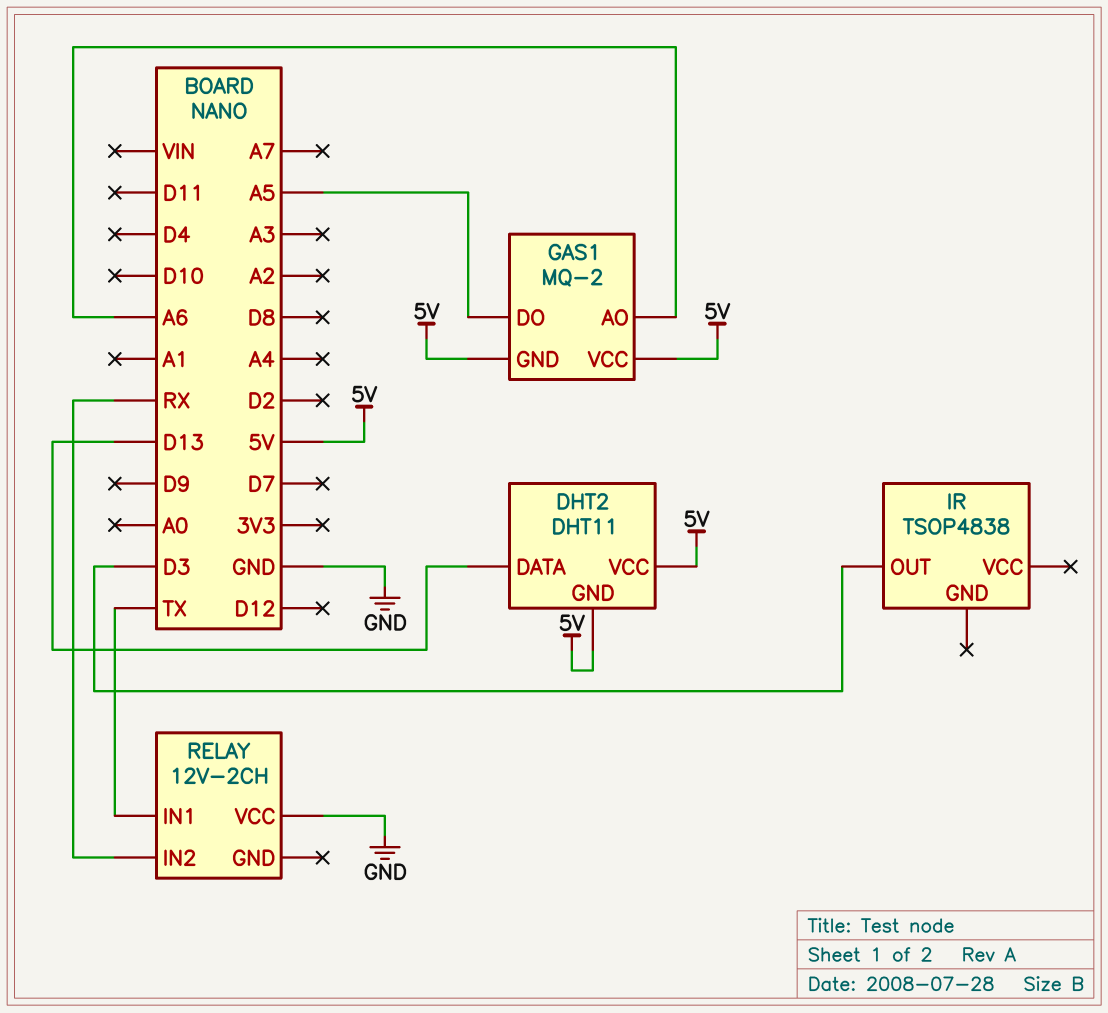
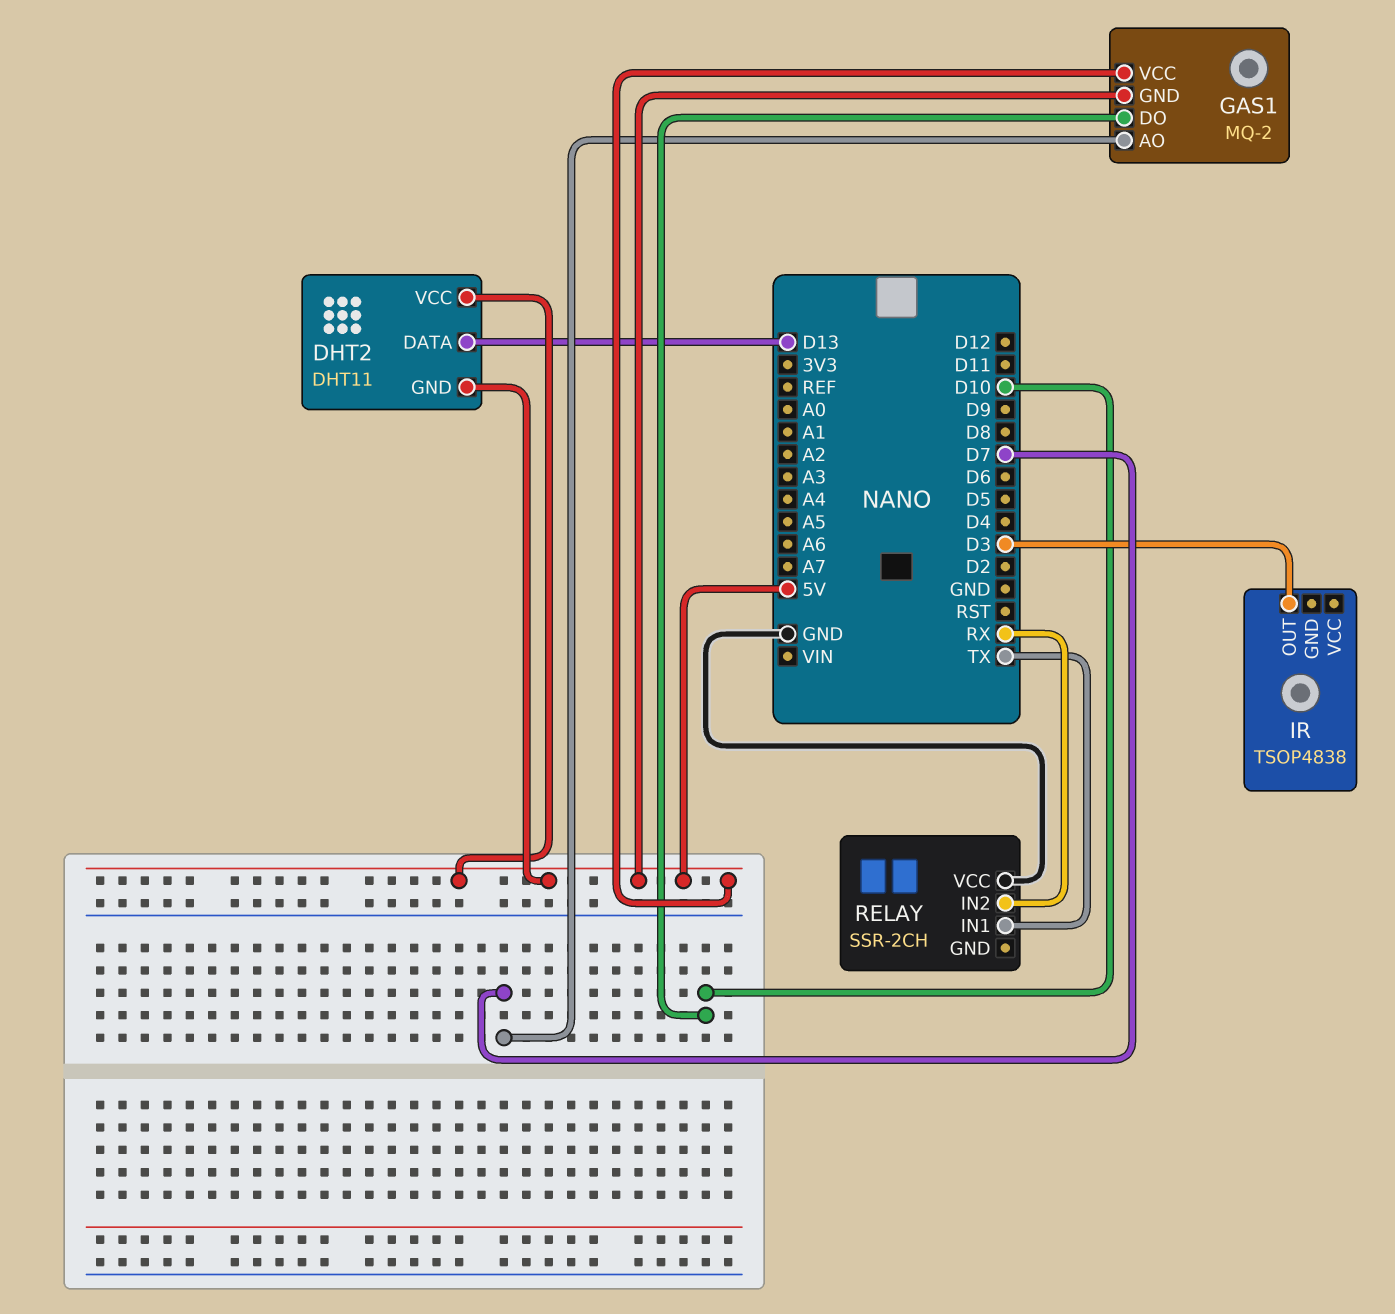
GAS1 pin AO: A6 -> D7
GAS1 pin DO: A5 -> D10
RELAY: 12V-2CH -> SSR-2CH

